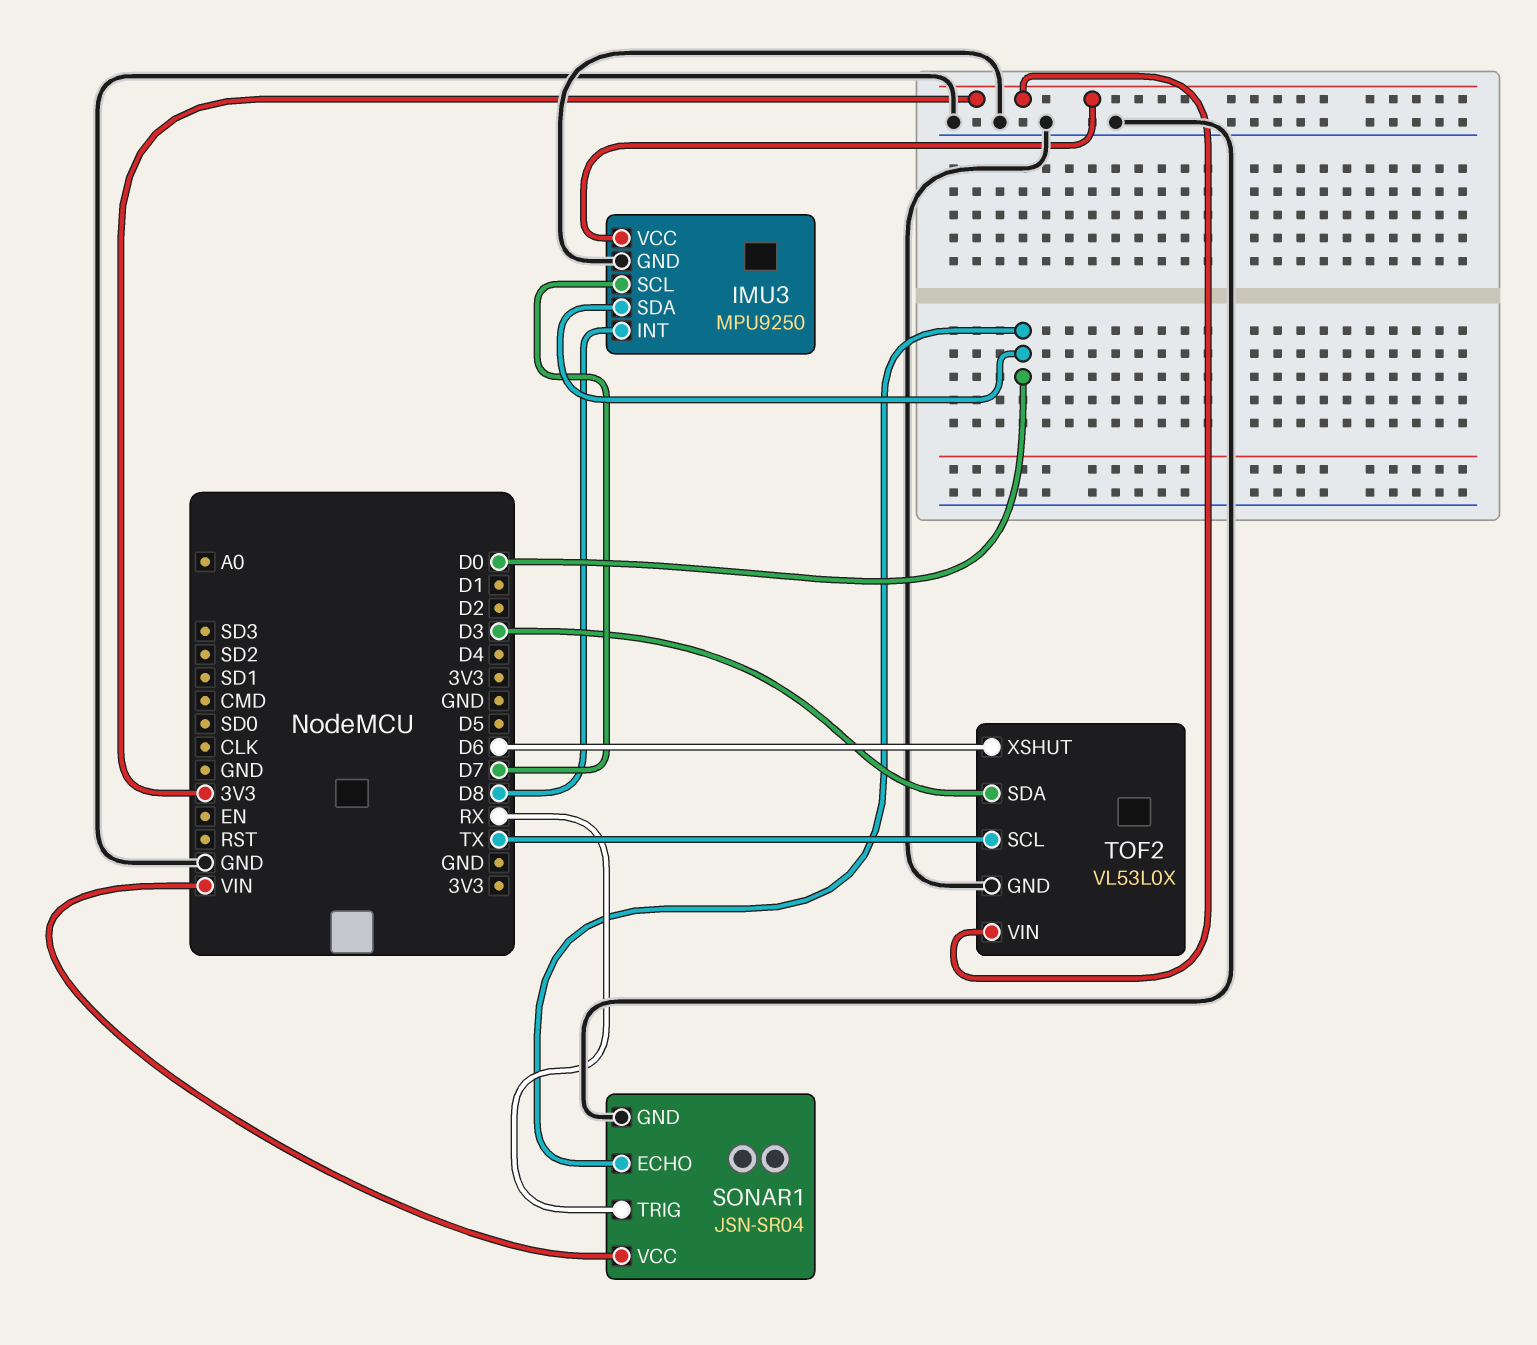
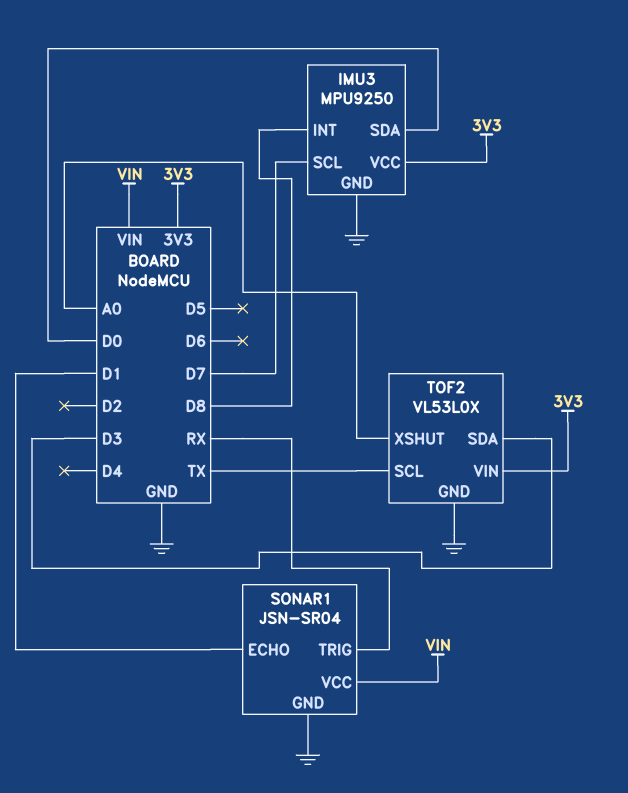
SONAR1 pin ECHO: D0 -> D1
TOF2 pin XSHUT: D6 -> A0

